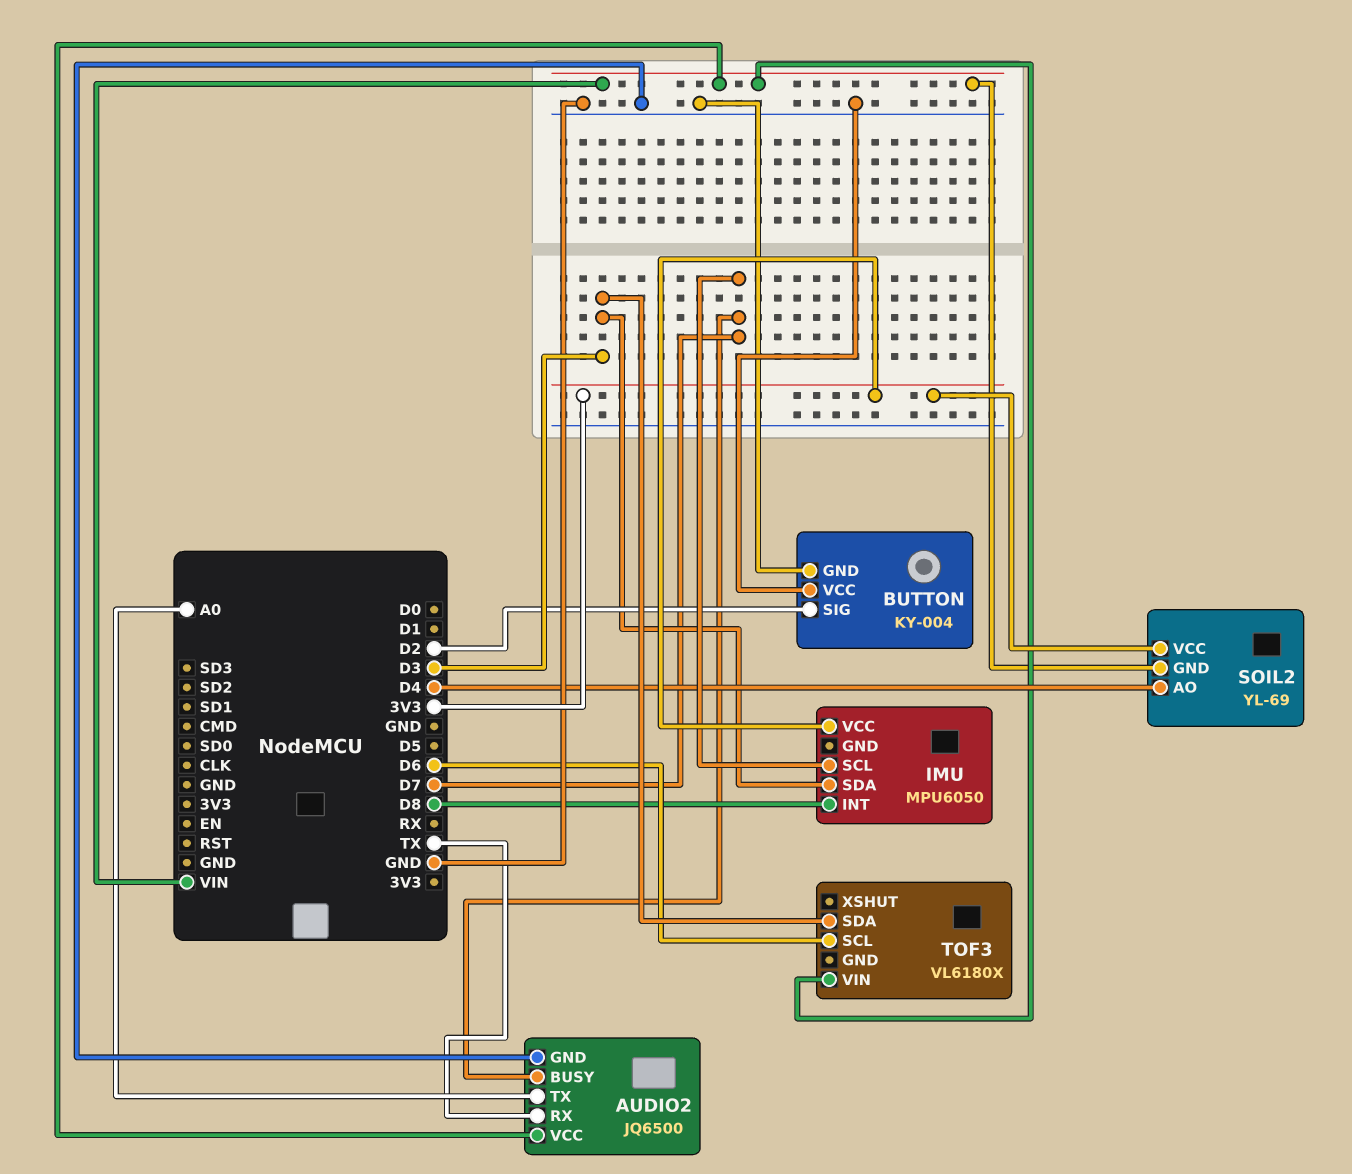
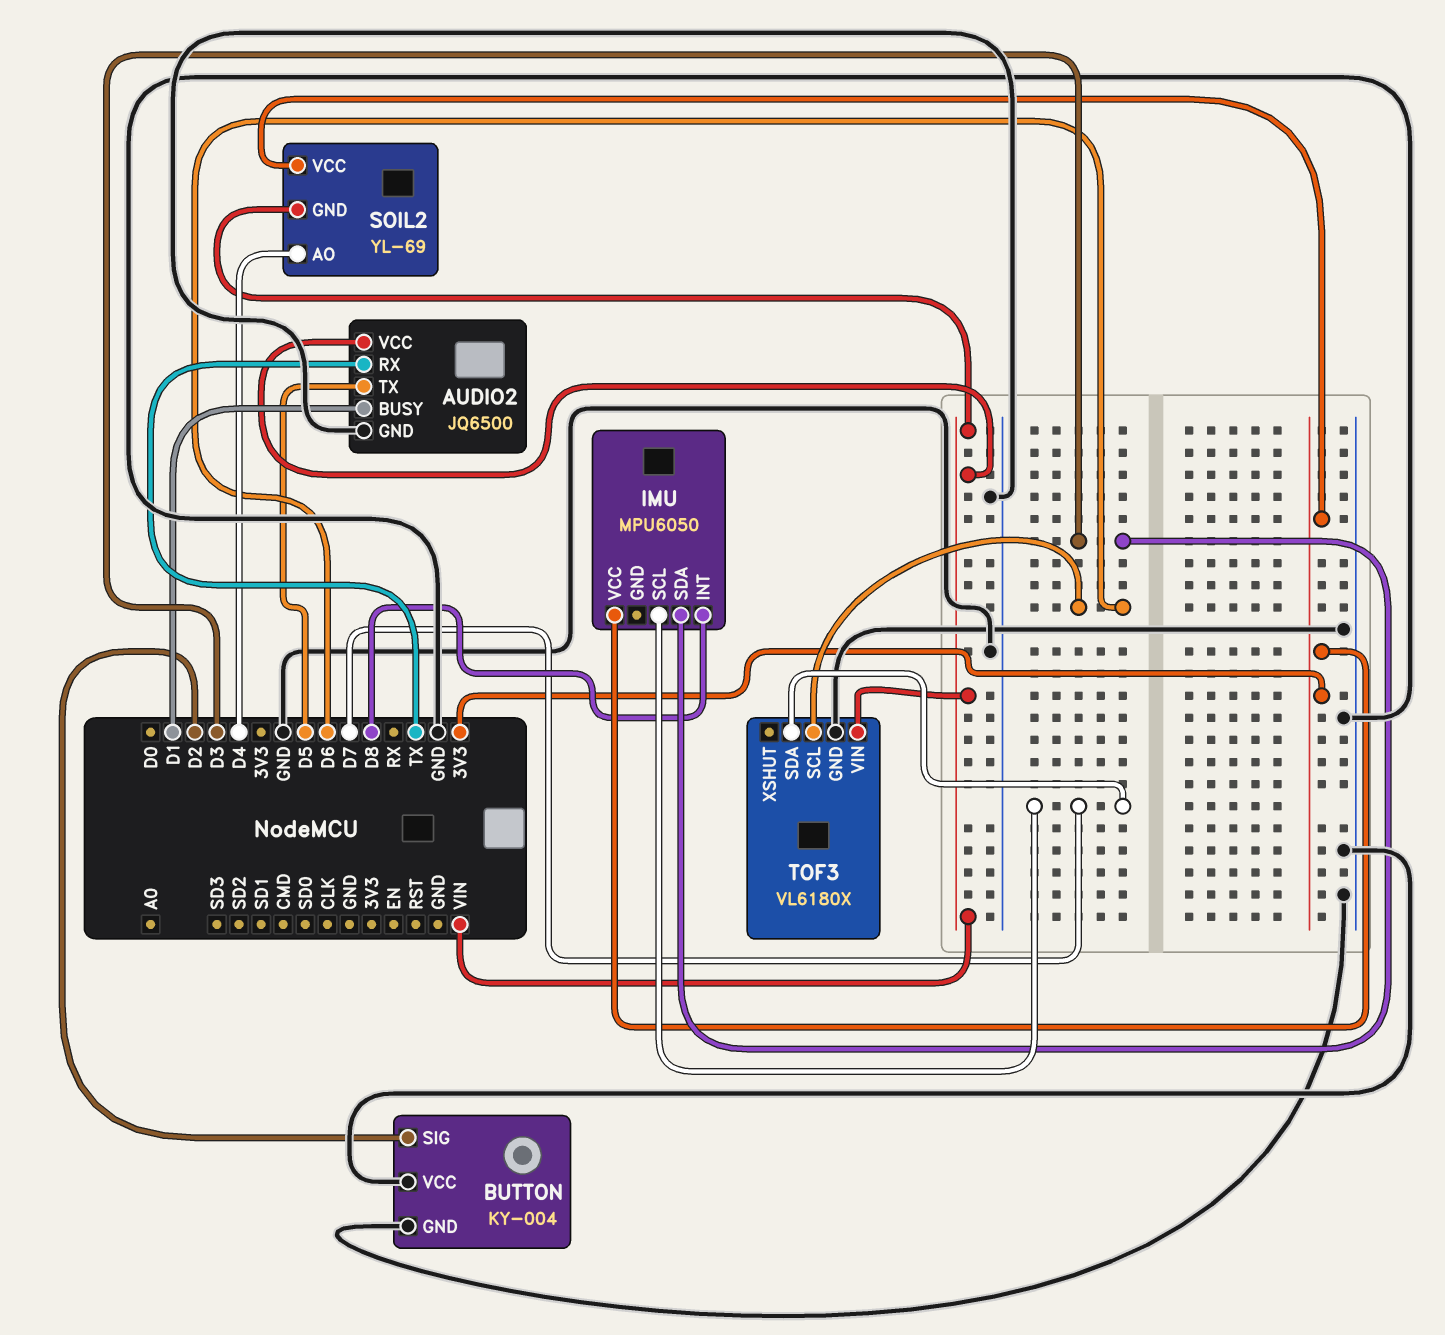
AUDIO2 pin BUSY: D7 -> D1
AUDIO2 pin TX: A0 -> D5
TOF3 pin GND: none -> GND
TOF3 pin SDA: D3 -> D7

